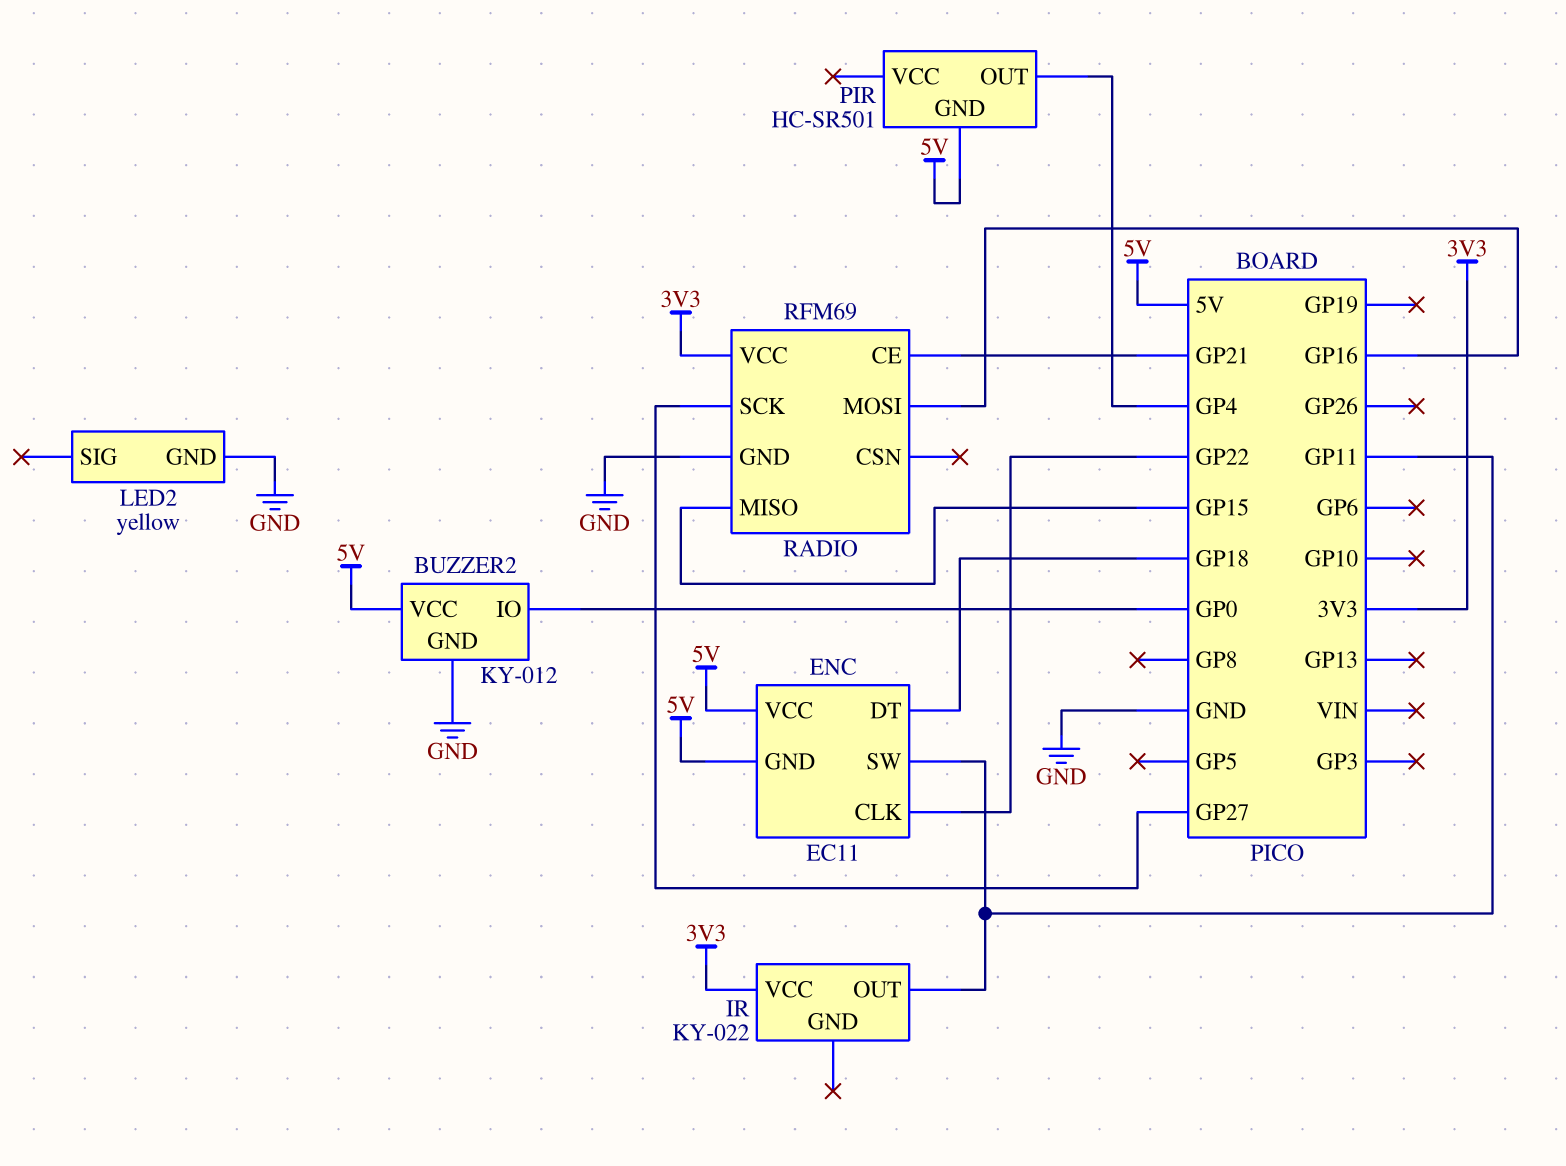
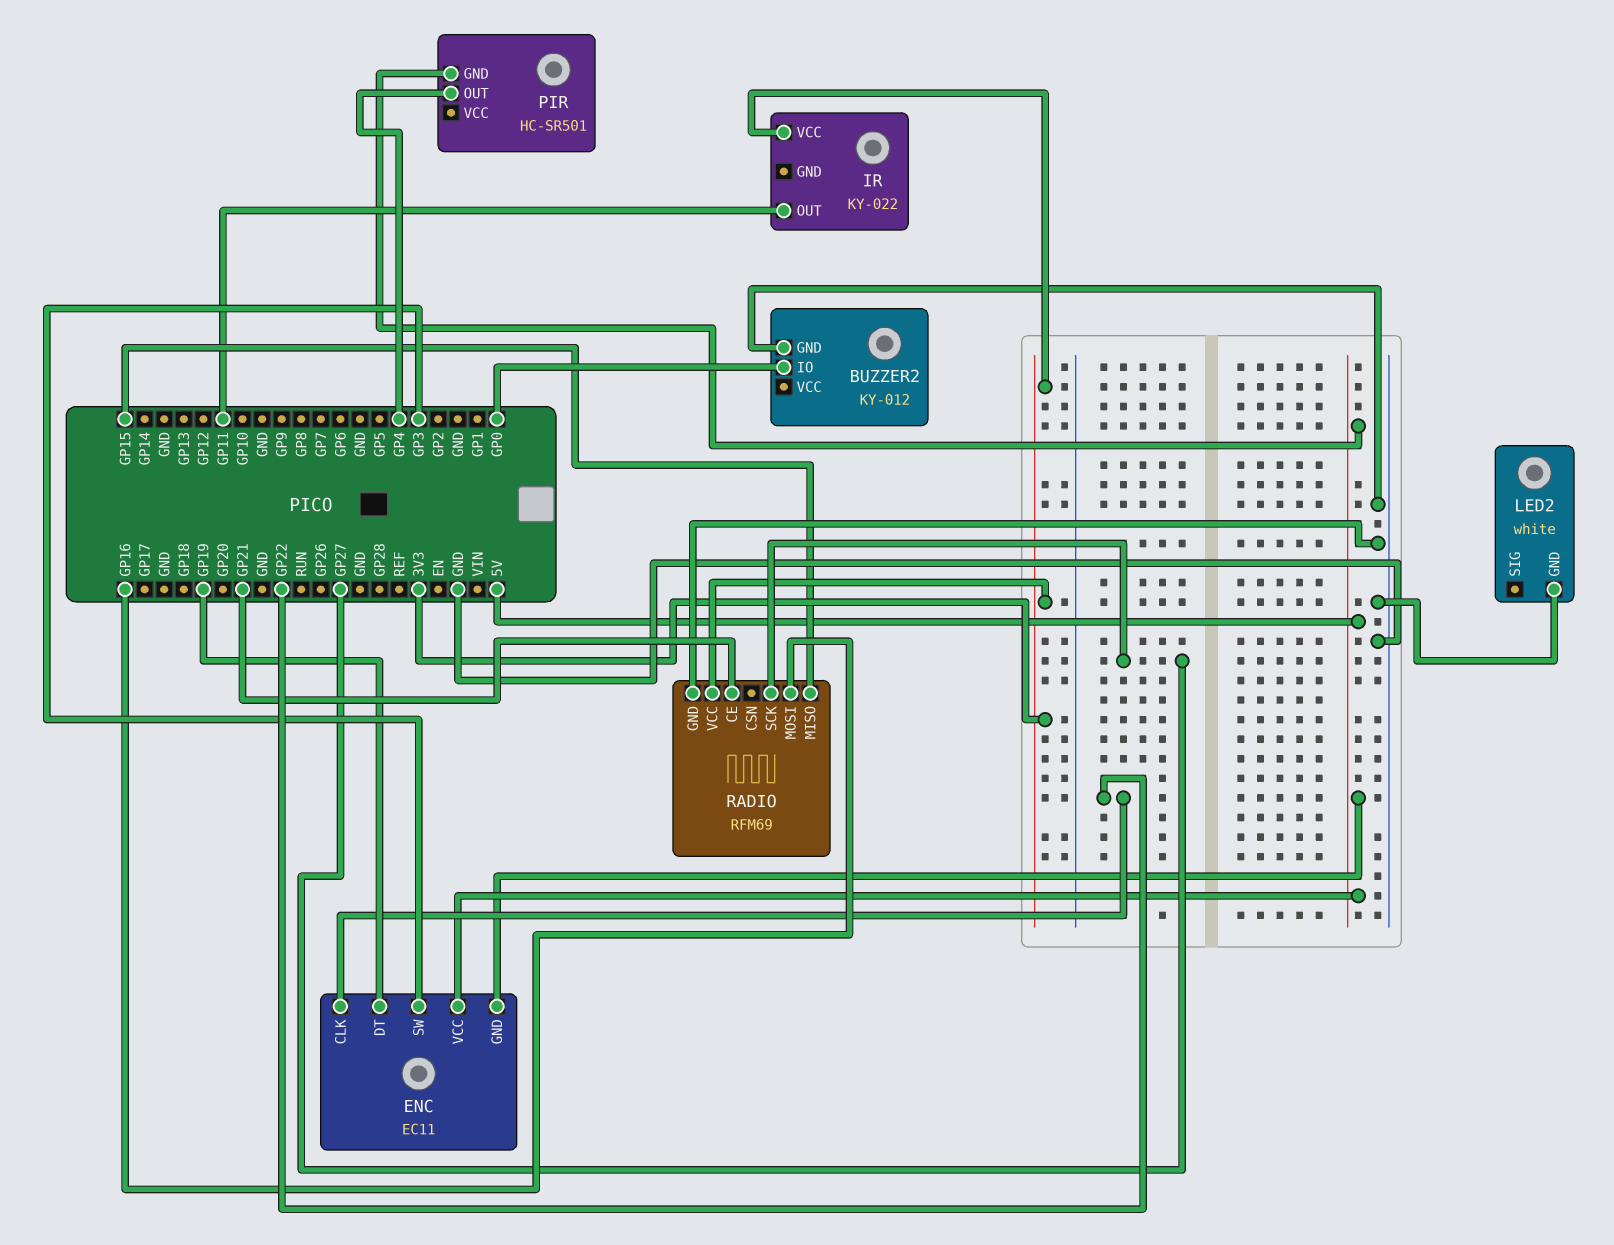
BUZZER2 pin VCC: 5V -> none
ENC pin DT: GP18 -> GP19
ENC pin SW: GP11 -> GP3
LED2: yellow -> white

